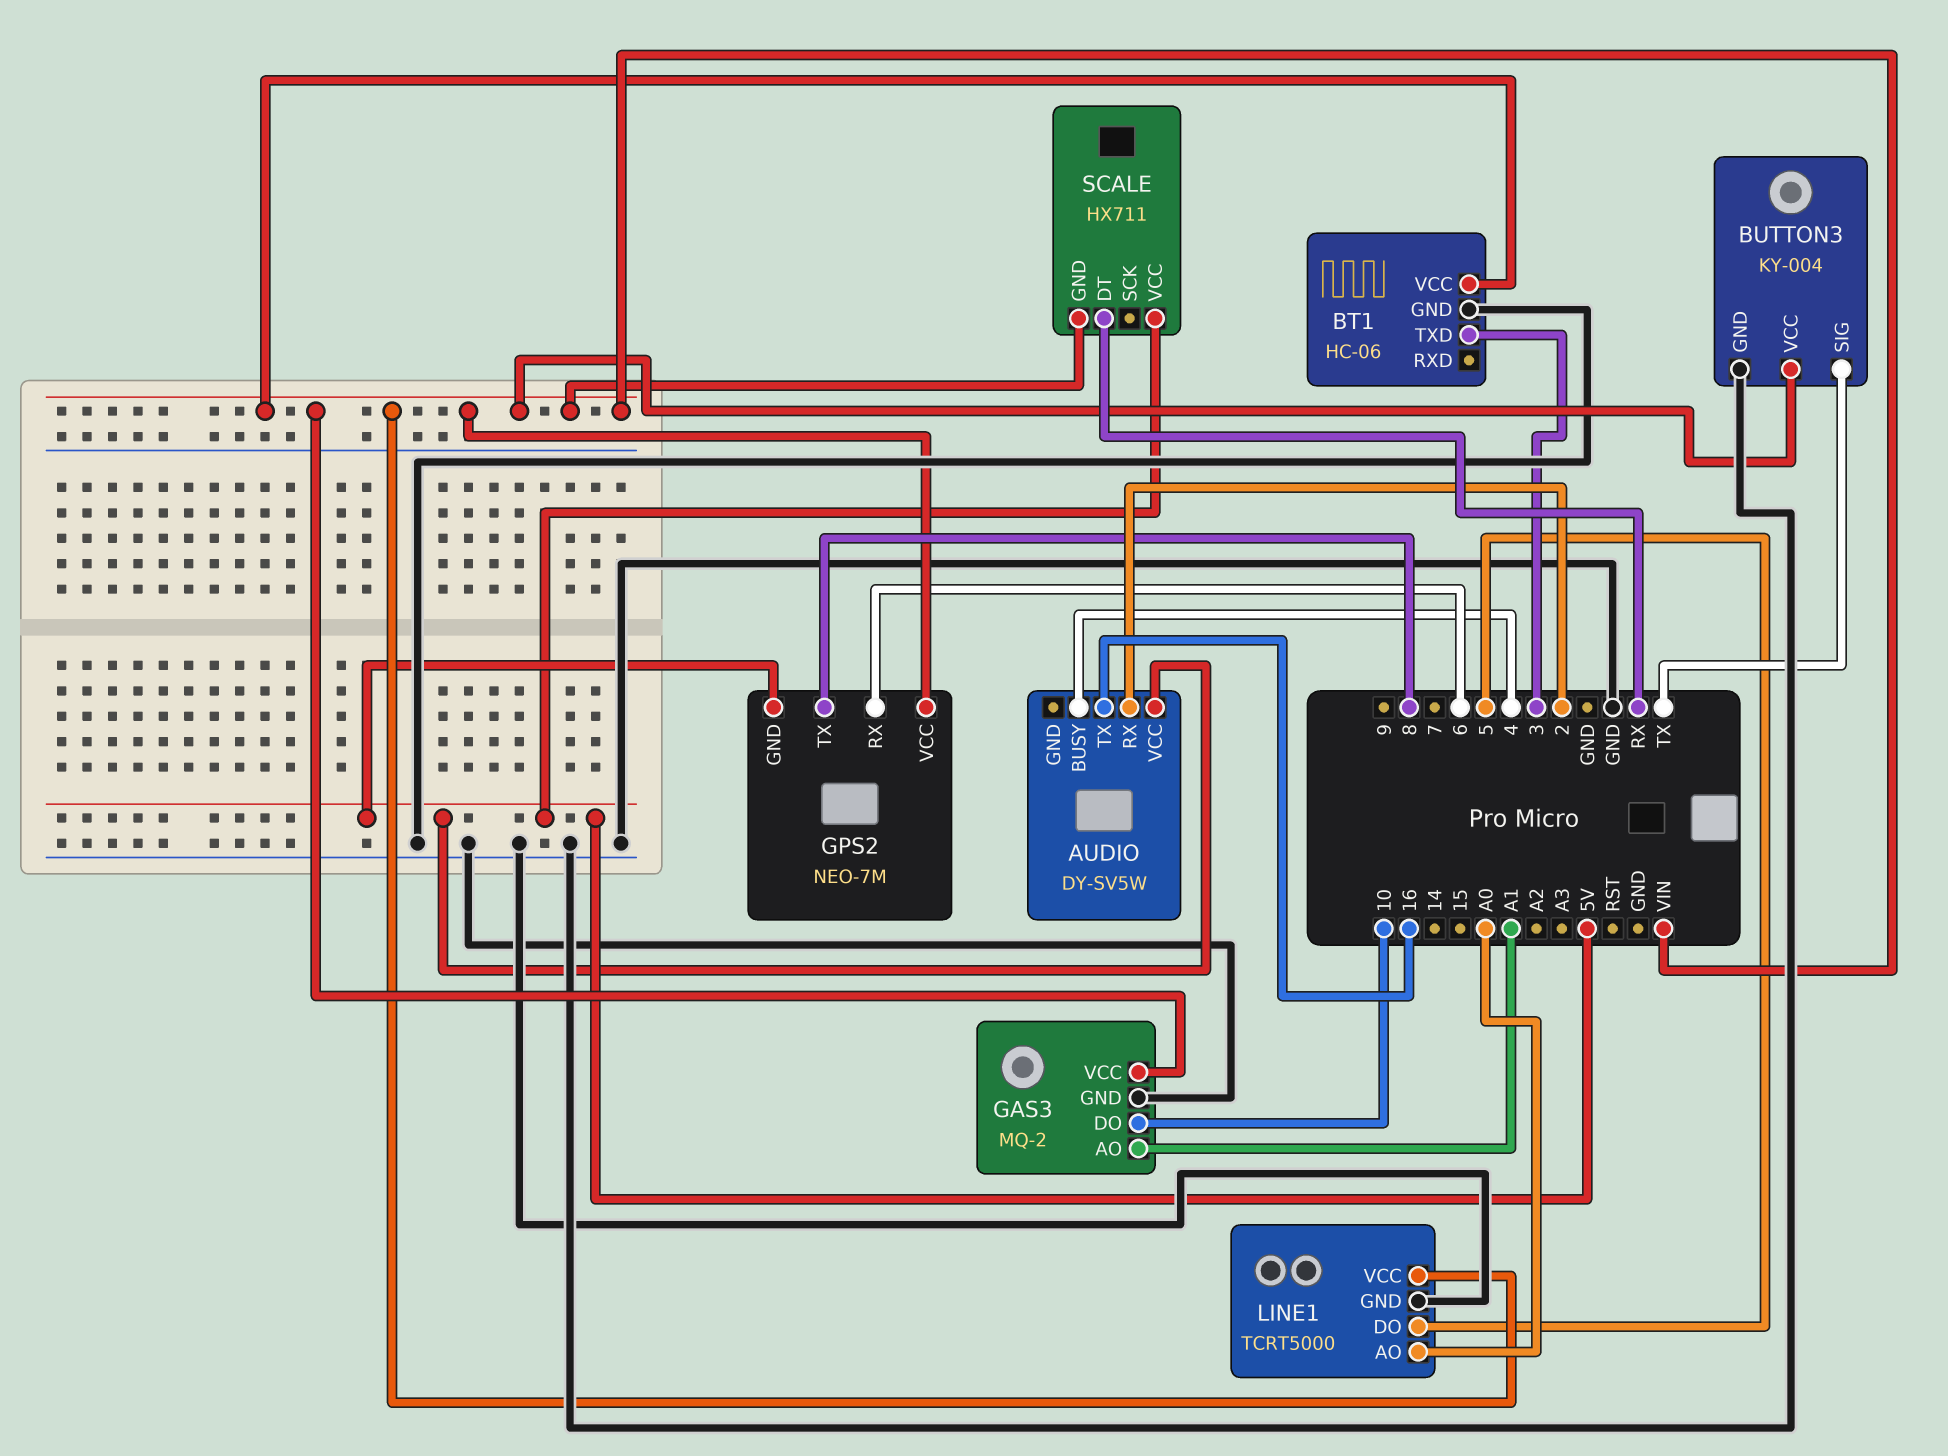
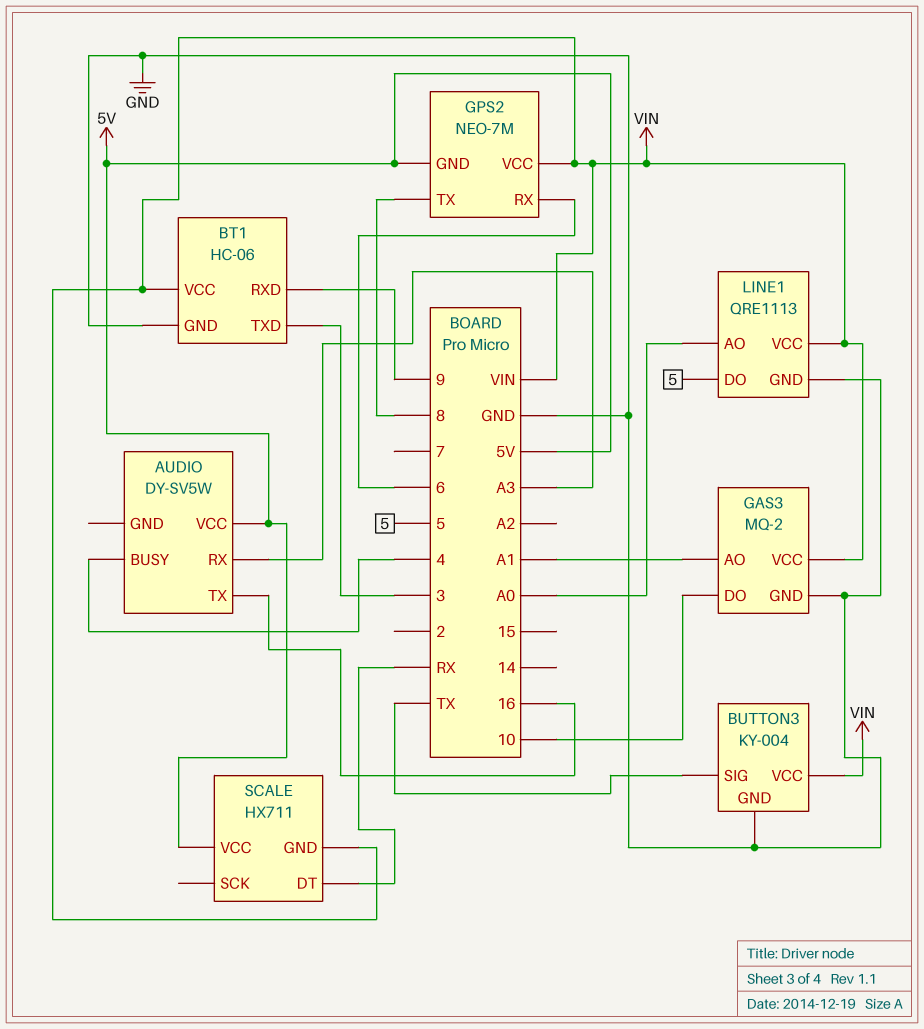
AUDIO pin RX: 2 -> A3
BT1 pin RXD: none -> 9
LINE1: TCRT5000 -> QRE1113

